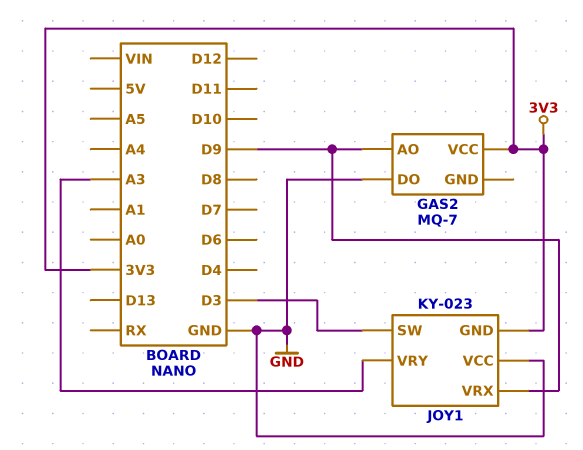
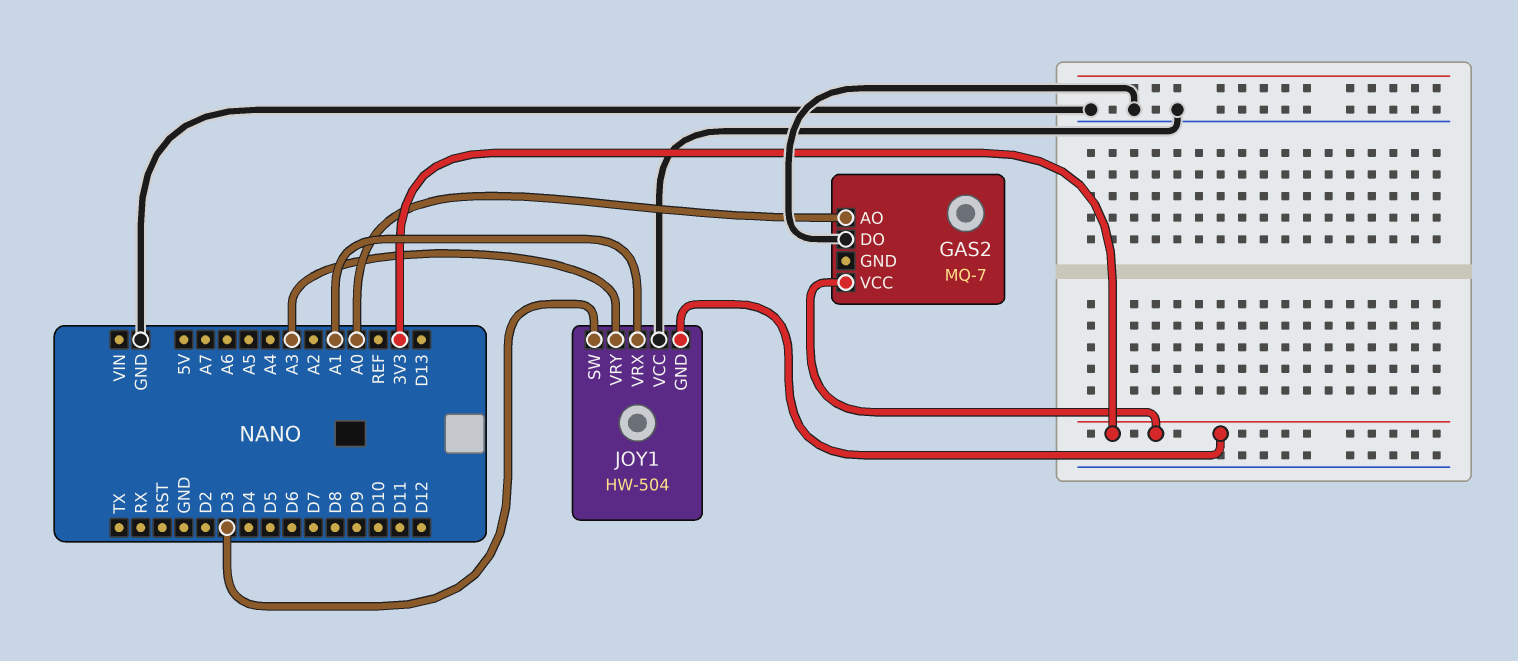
GAS2 pin AO: D9 -> A0
JOY1: KY-023 -> HW-504
JOY1 pin VRX: D9 -> A1

